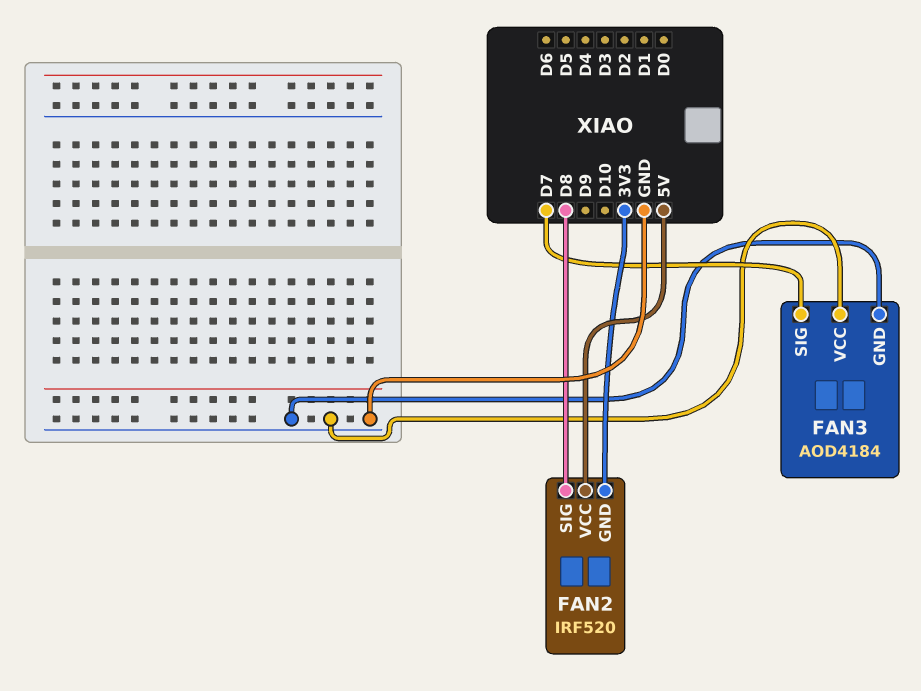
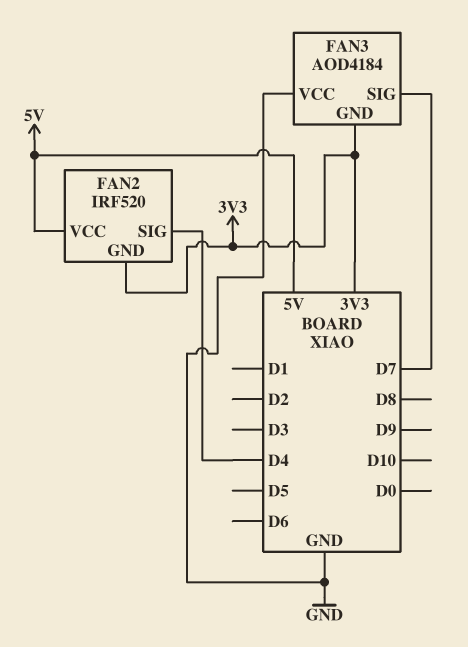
FAN2 pin SIG: D8 -> D4
FAN3 pin GND: GND -> 3V3

